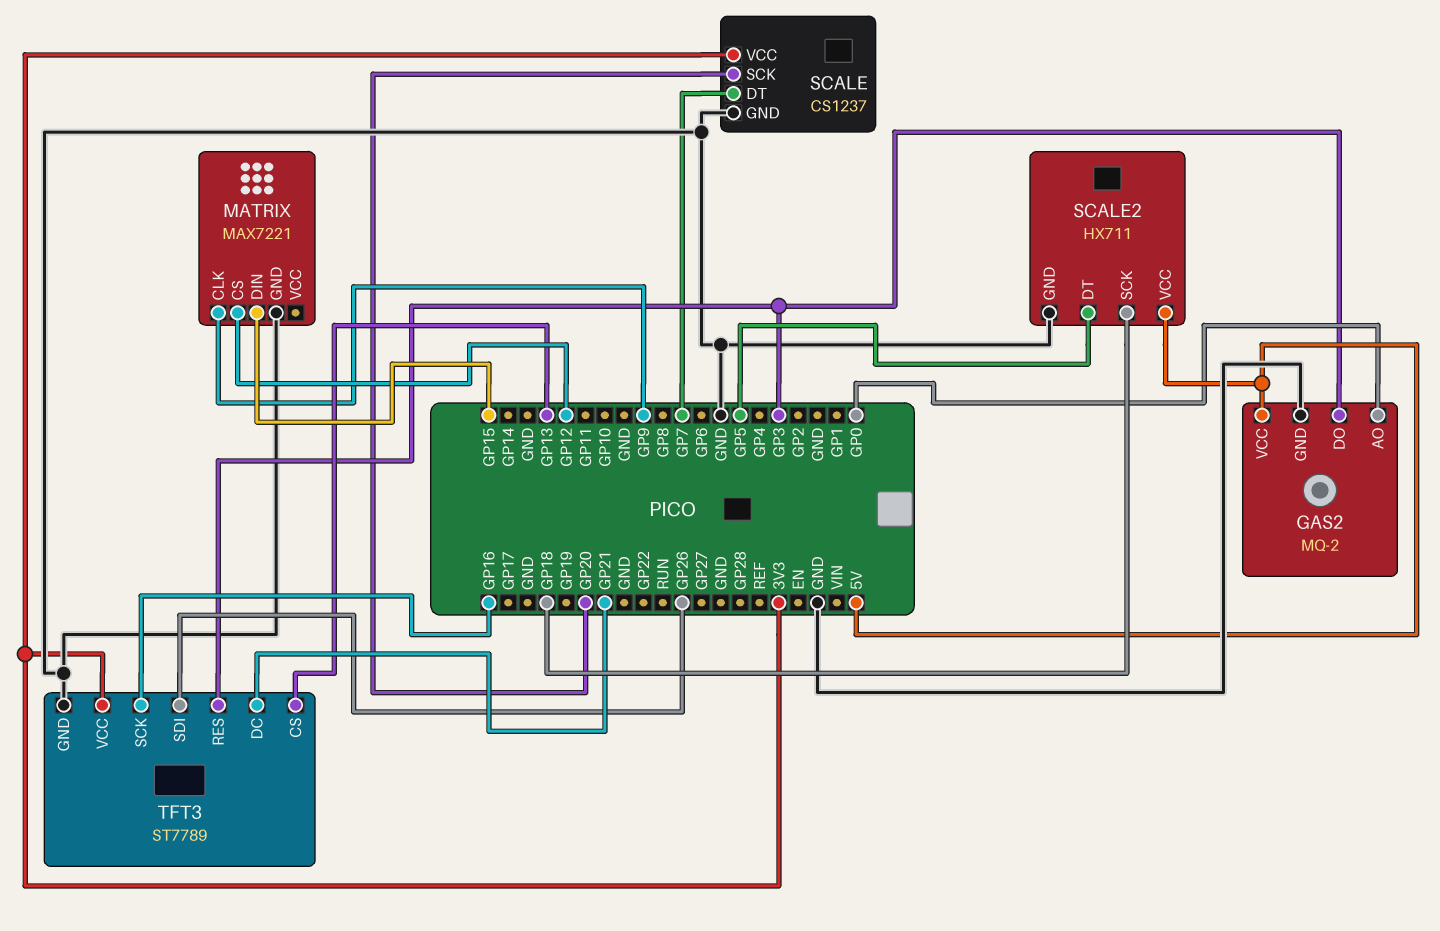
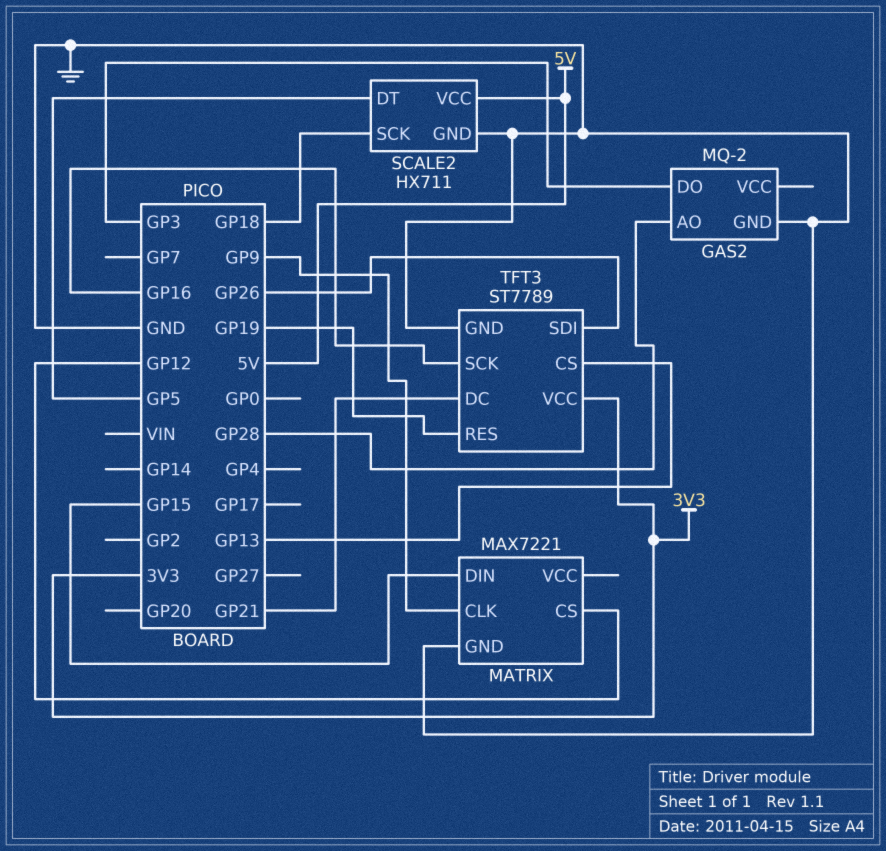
GAS2 pin AO: GP0 -> GP28
GAS2 pin VCC: 5V -> none
SCALE: CS1237 -> none
SCALE pin DT: GP7 -> none
SCALE pin GND: GND -> none
SCALE pin SCK: GP20 -> none
SCALE pin VCC: 3V3 -> none
TFT3 pin RES: GP3 -> GP19

